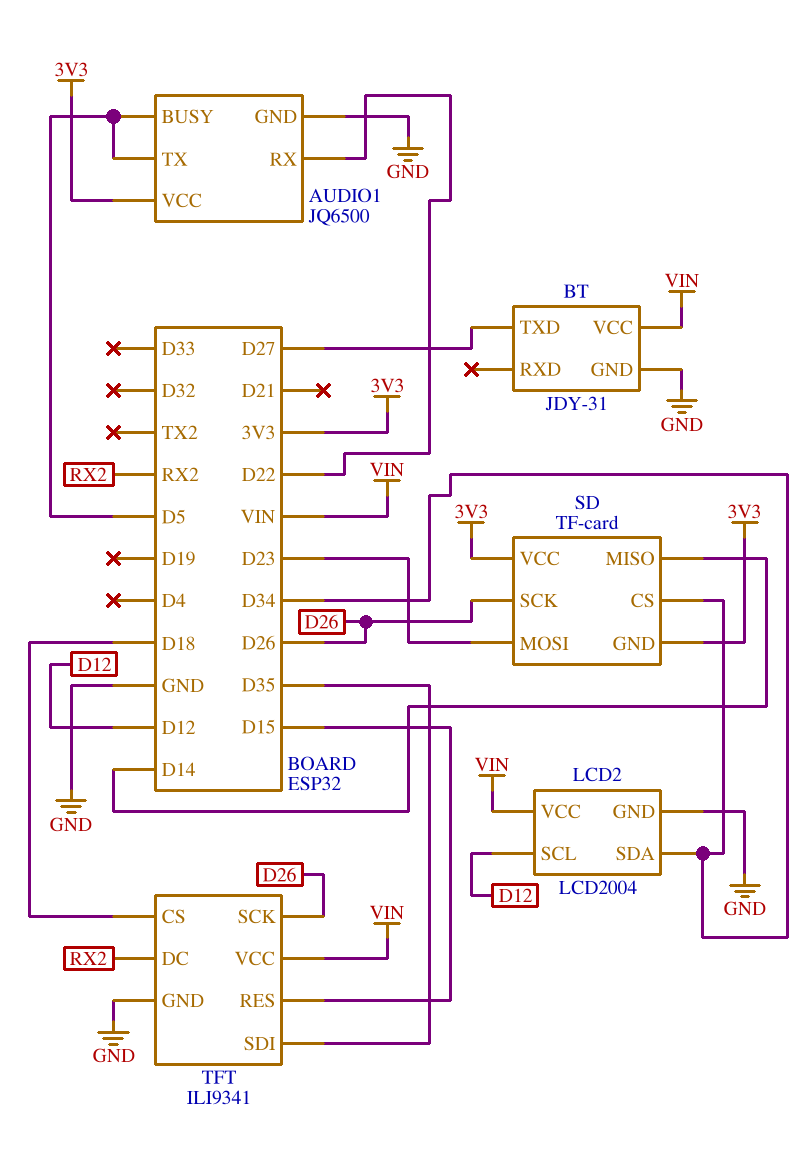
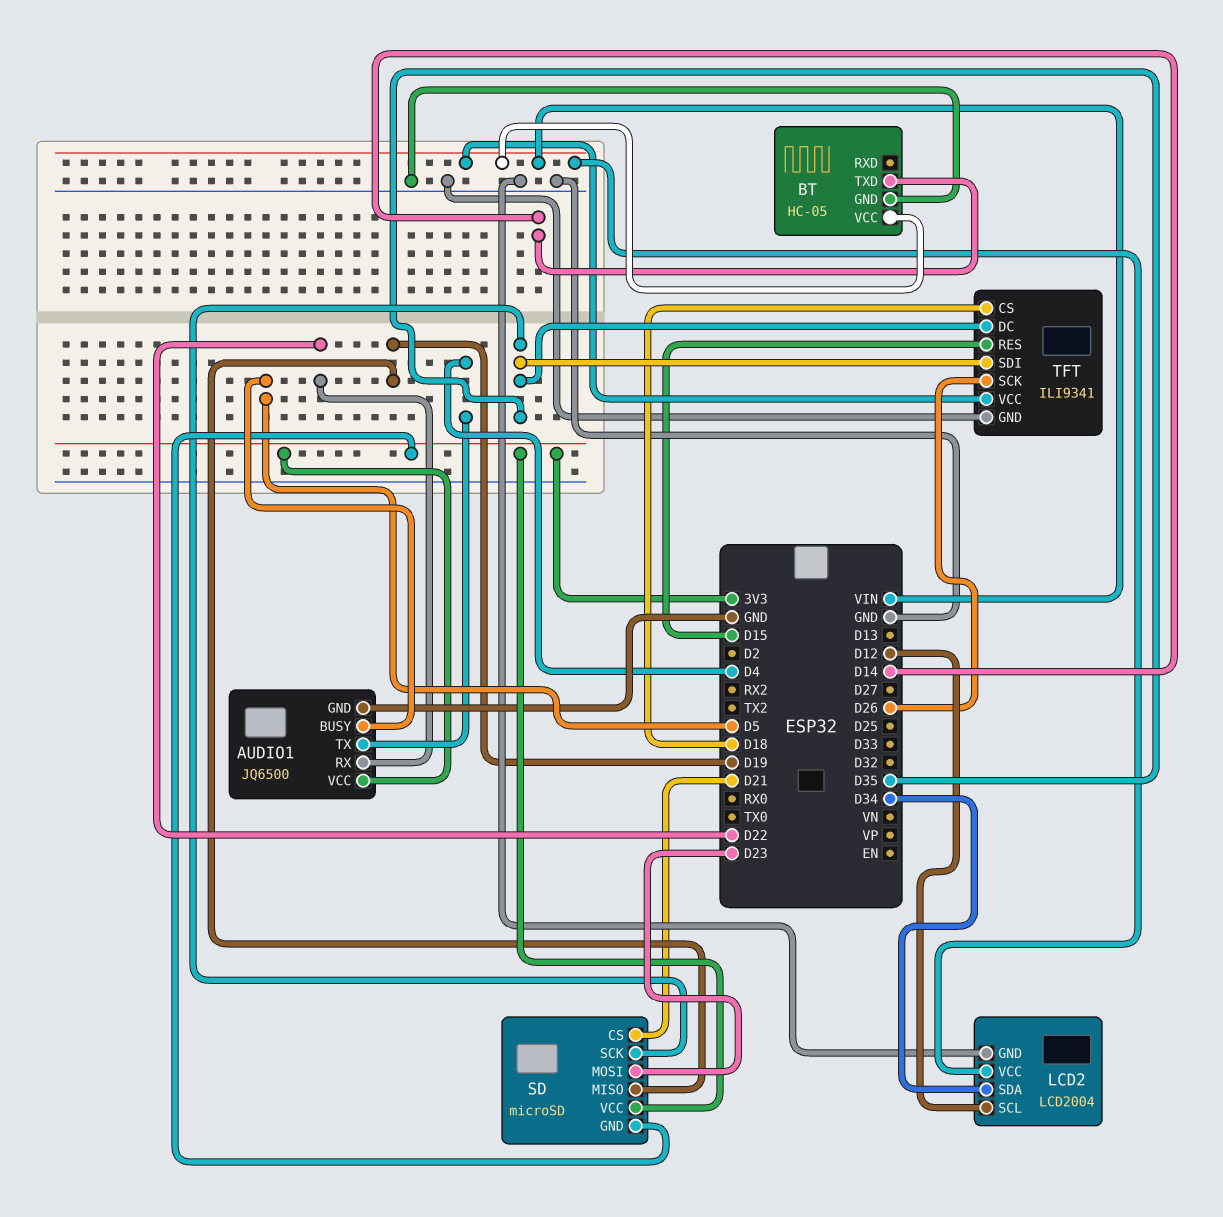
AUDIO1 pin TX: D5 -> D4
BT: JDY-31 -> HC-05
BT pin TXD: D27 -> D14
SD: TF-card -> microSD
SD pin CS: D34 -> D21
SD pin MISO: D14 -> D19
SD pin SCK: D26 -> D35
TFT pin DC: RX2 -> D35

